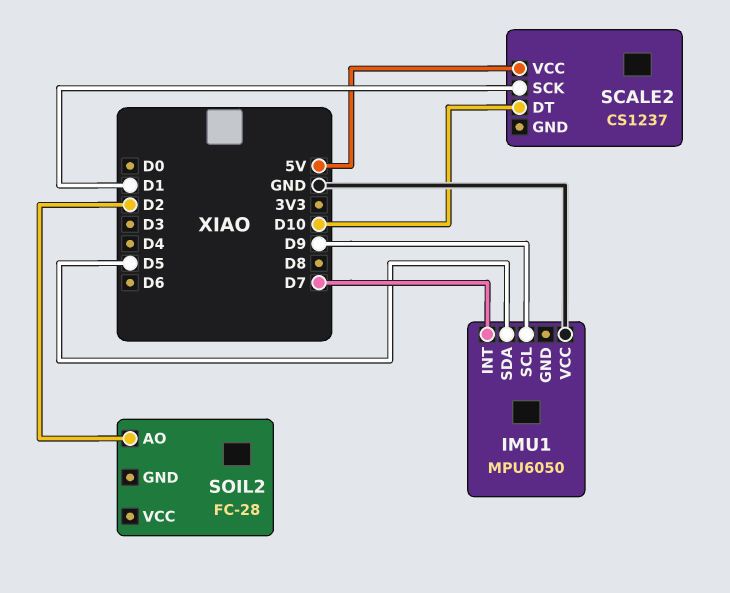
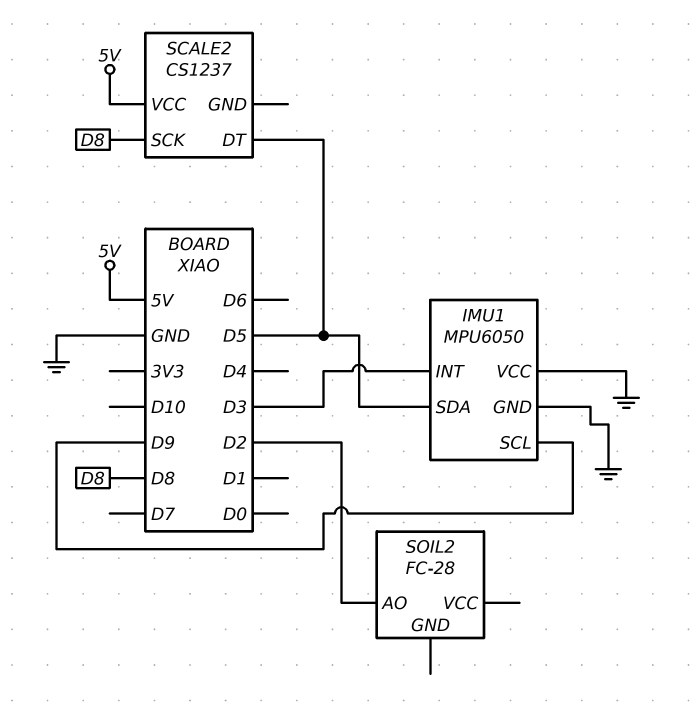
IMU1 pin GND: none -> GND
IMU1 pin INT: D7 -> D3
SCALE2 pin DT: D10 -> D5
SCALE2 pin SCK: D1 -> D8

